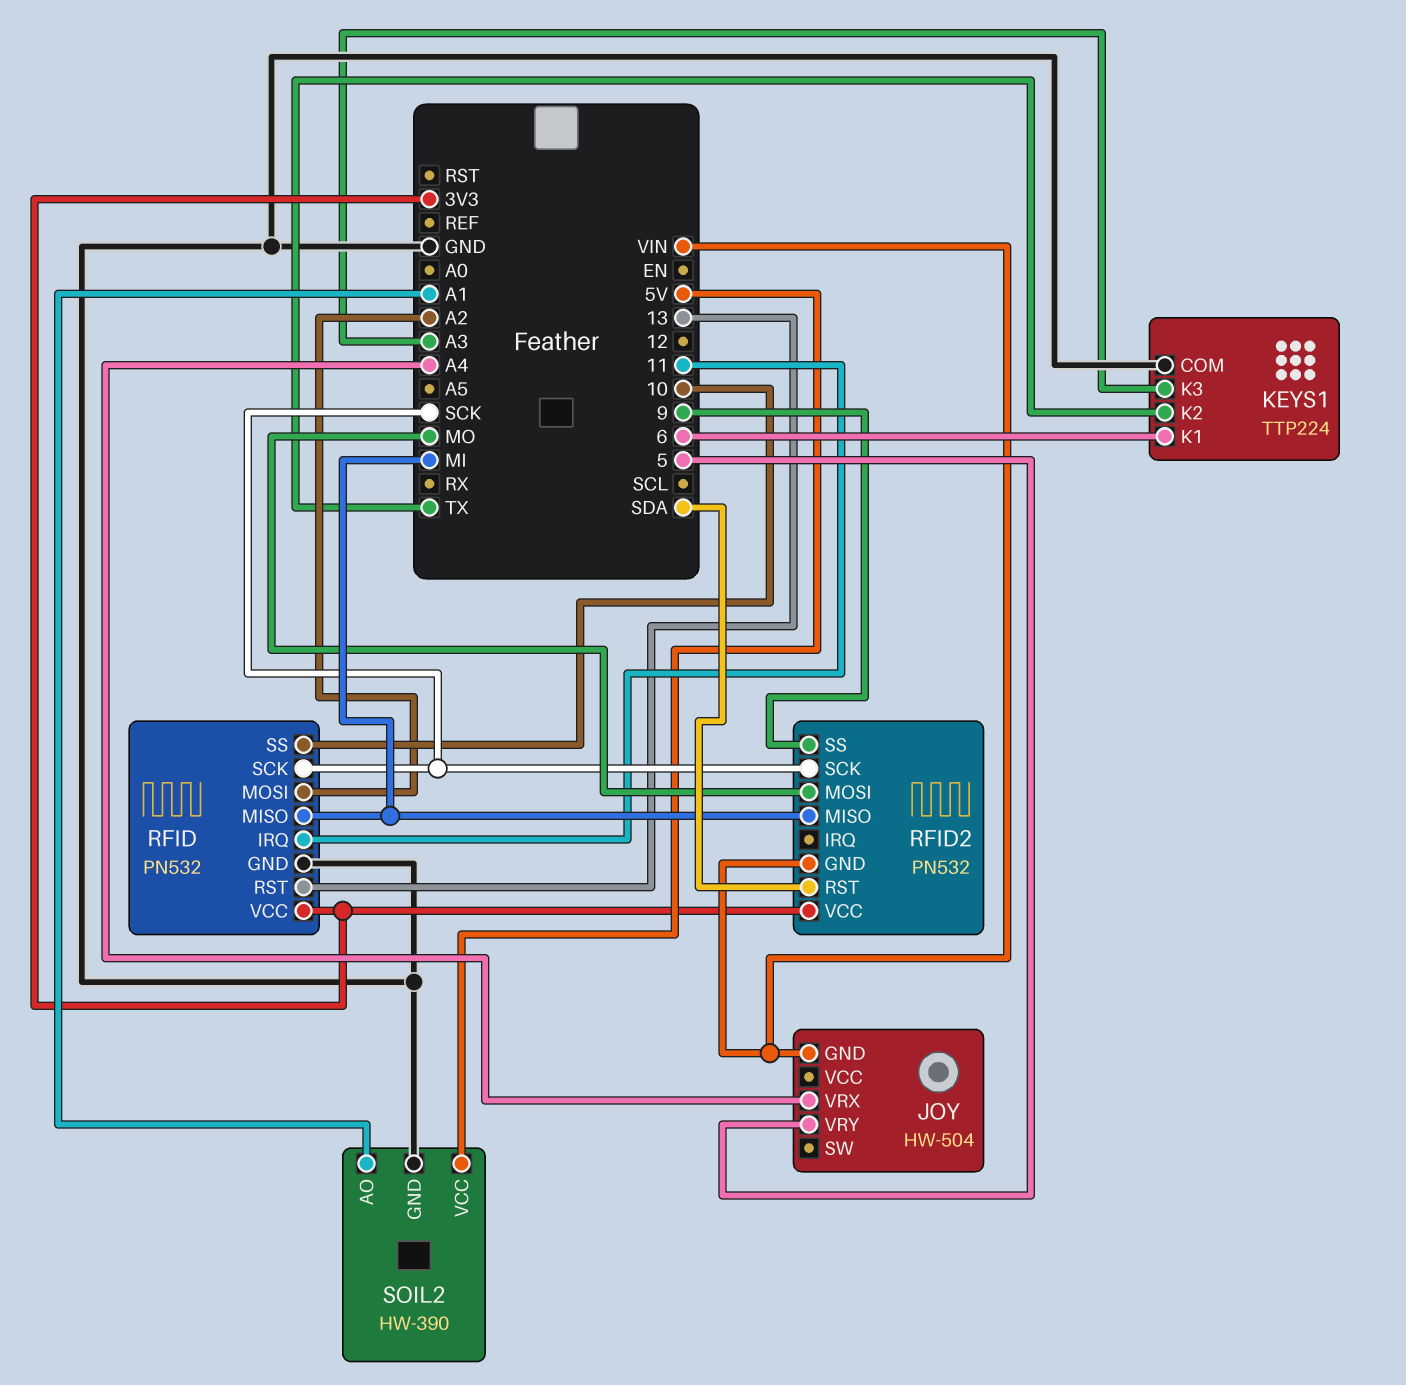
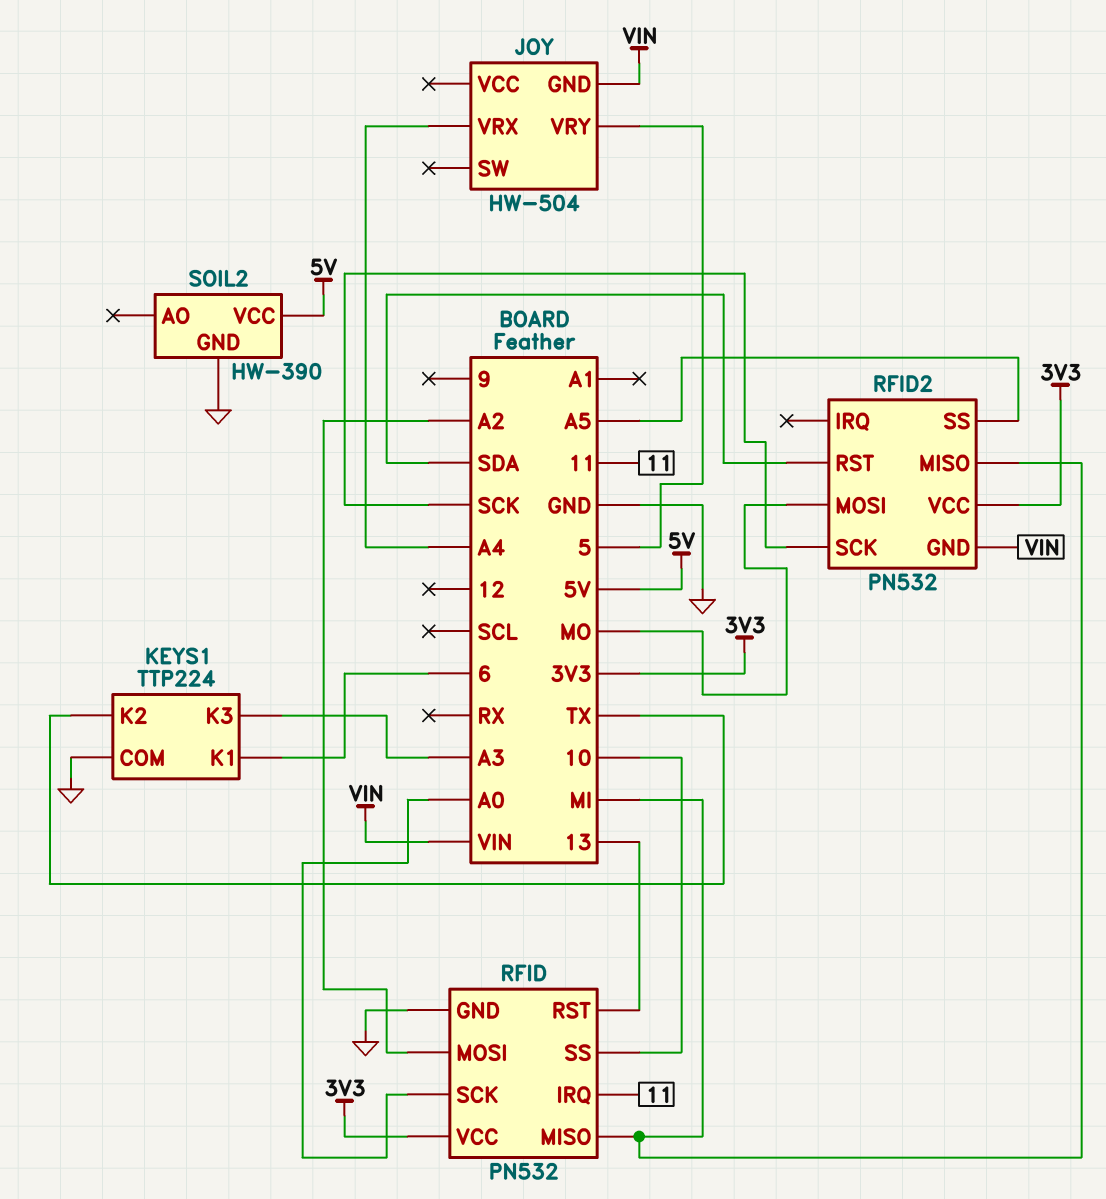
RFID pin SCK: SCK -> A0
RFID2 pin SS: 9 -> A5
SOIL2 pin AO: A1 -> none

